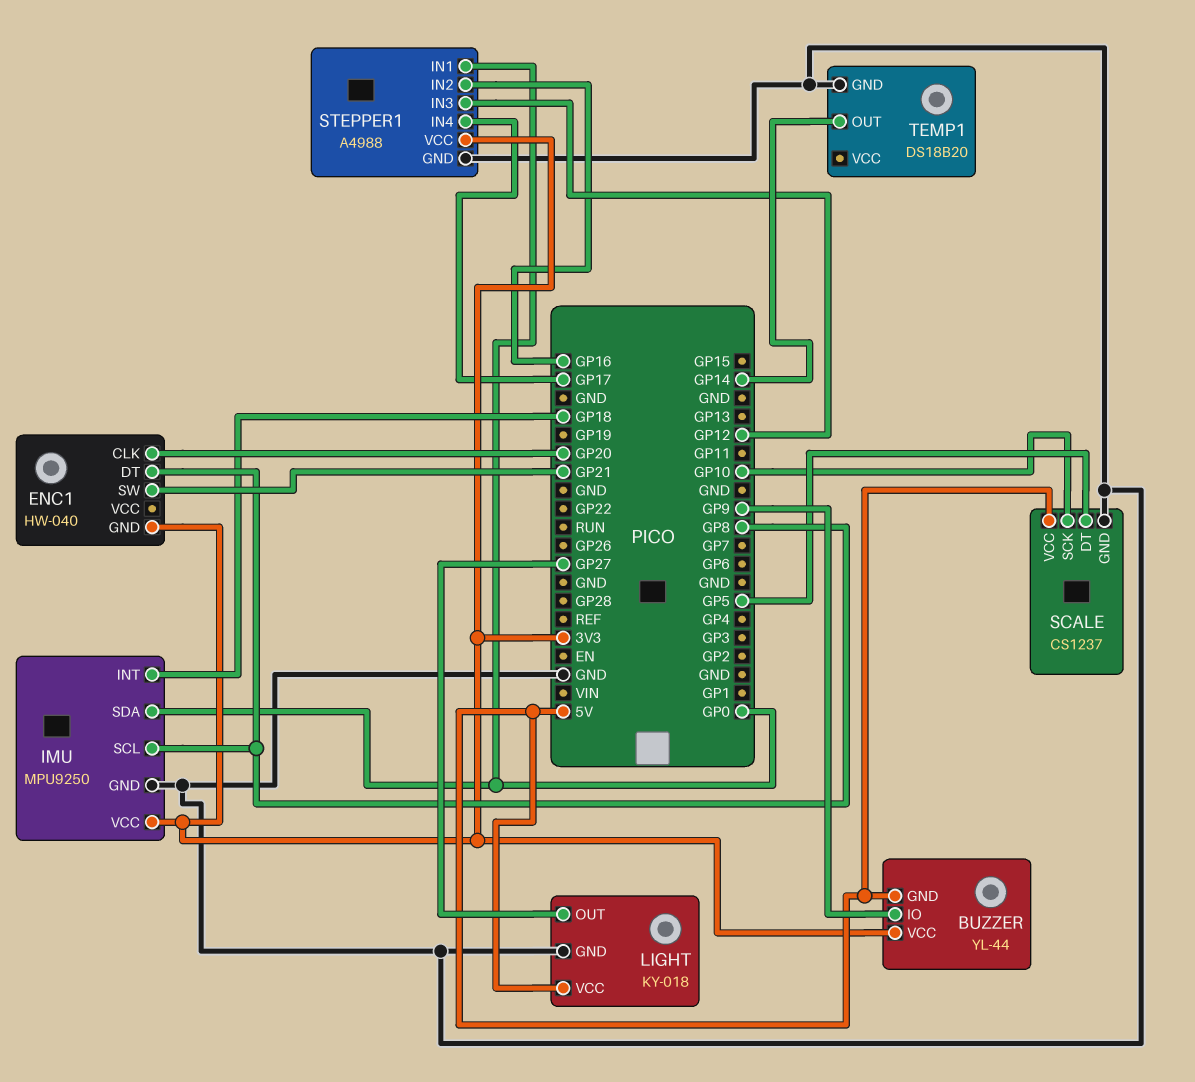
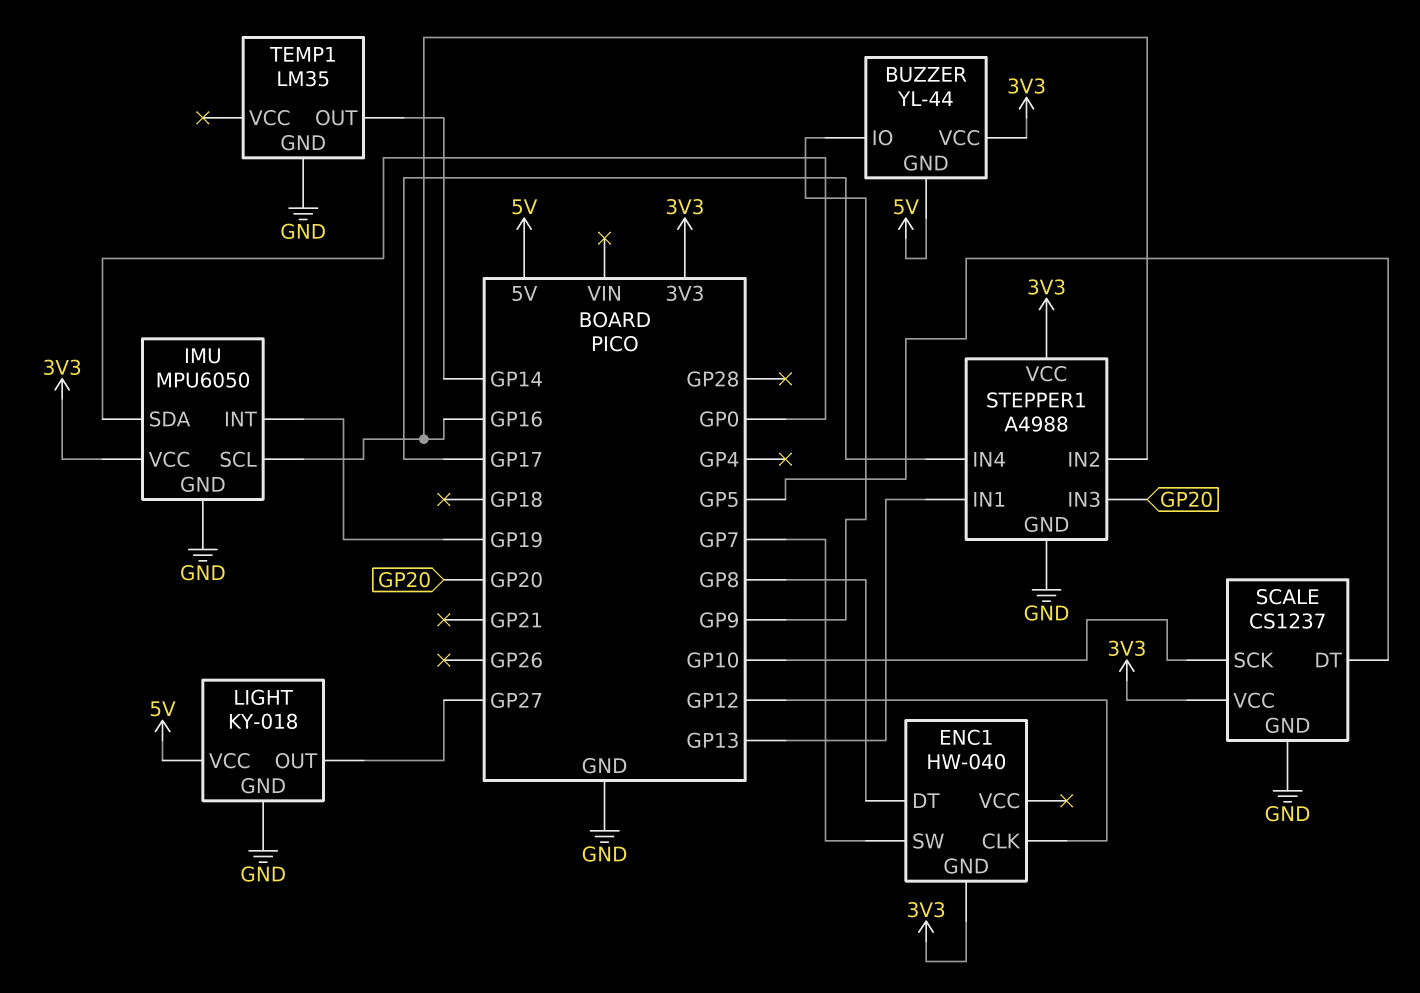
ENC1 pin CLK: GP20 -> GP12
ENC1 pin SW: GP21 -> GP7
IMU: MPU9250 -> MPU6050
IMU pin INT: GP18 -> GP19
IMU pin SCL: GP8 -> GP16
SCALE pin VCC: 5V -> 3V3
STEPPER1 pin IN1: GP0 -> GP13
STEPPER1 pin IN3: GP12 -> GP20
TEMP1: DS18B20 -> LM35

